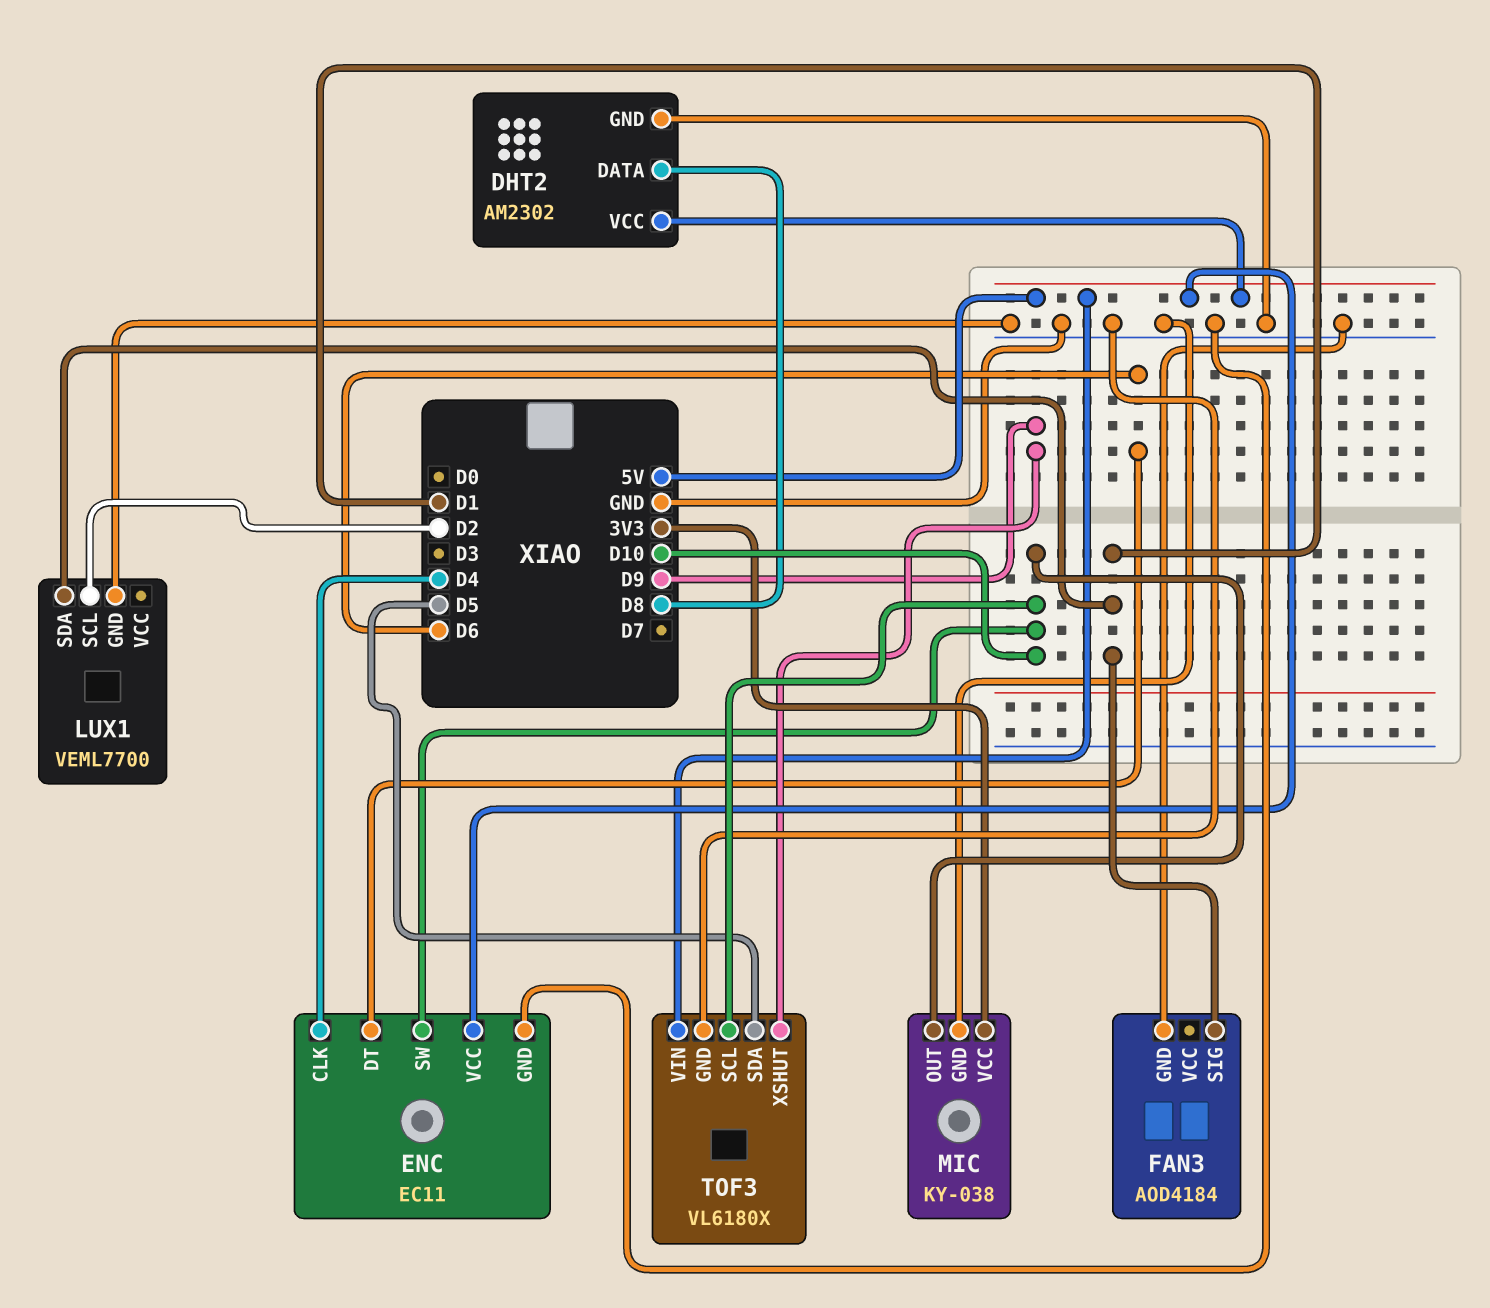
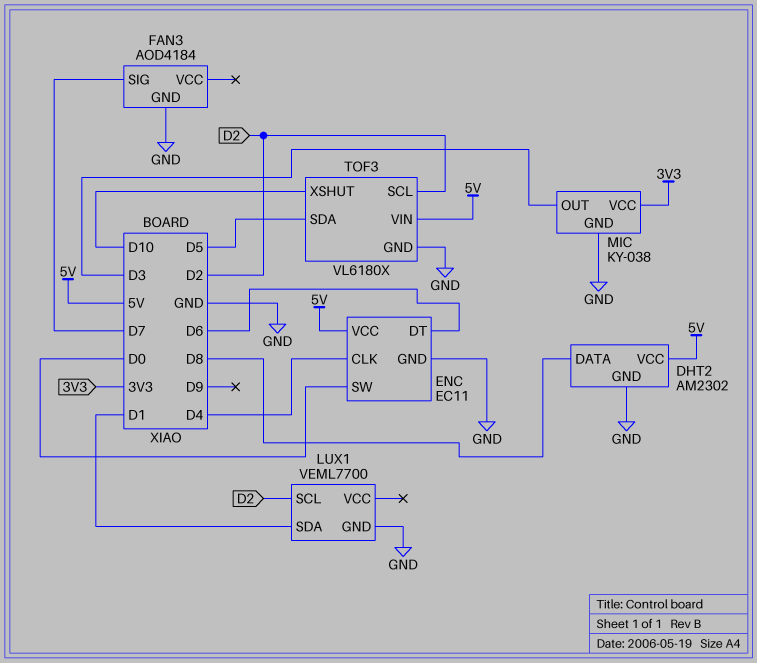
ENC pin SW: D10 -> D0
FAN3 pin SIG: D1 -> D7
MIC pin OUT: D10 -> D3
TOF3 pin SCL: D10 -> D2
TOF3 pin XSHUT: D9 -> D10

